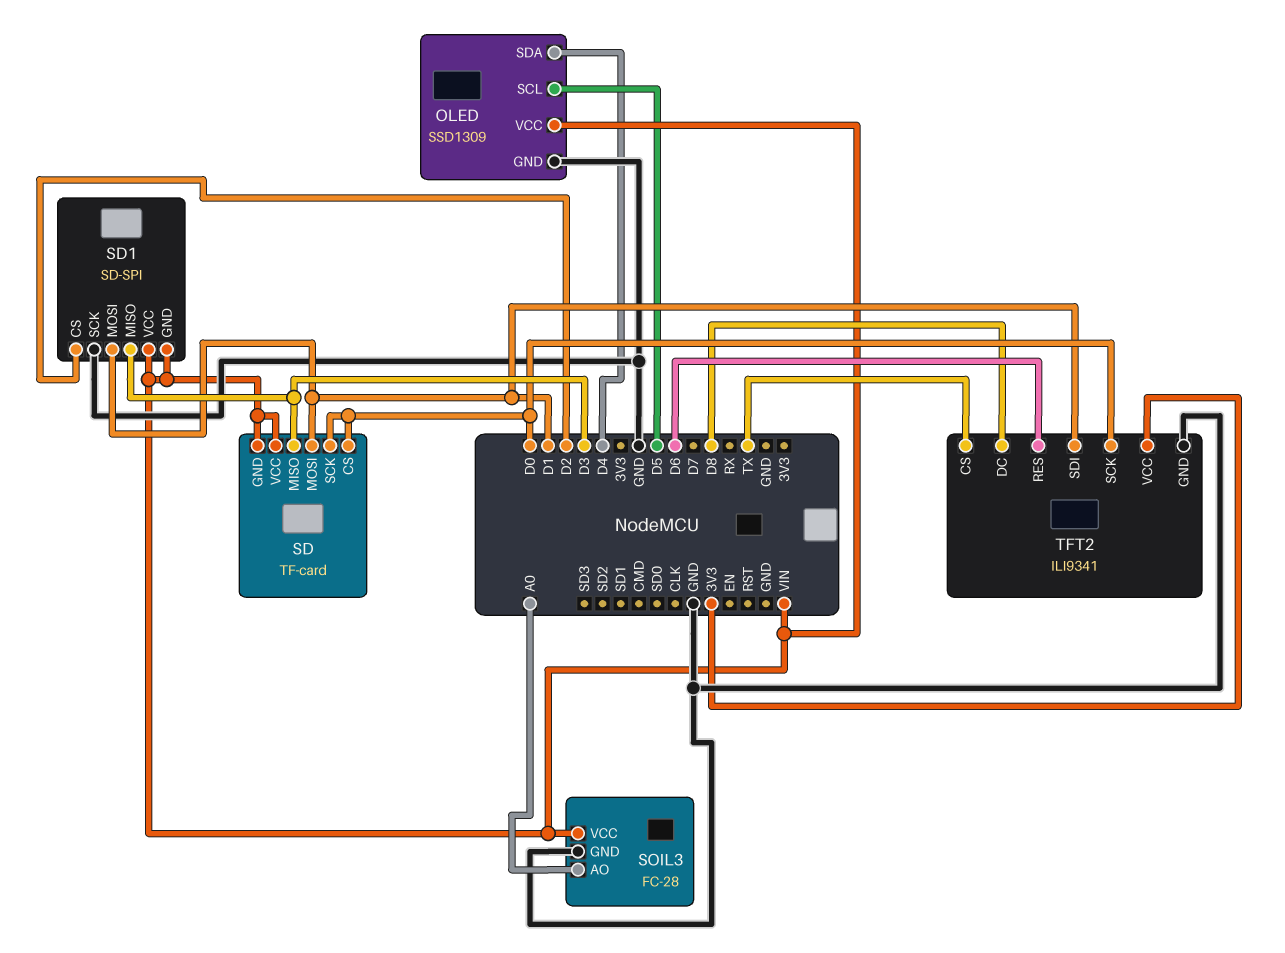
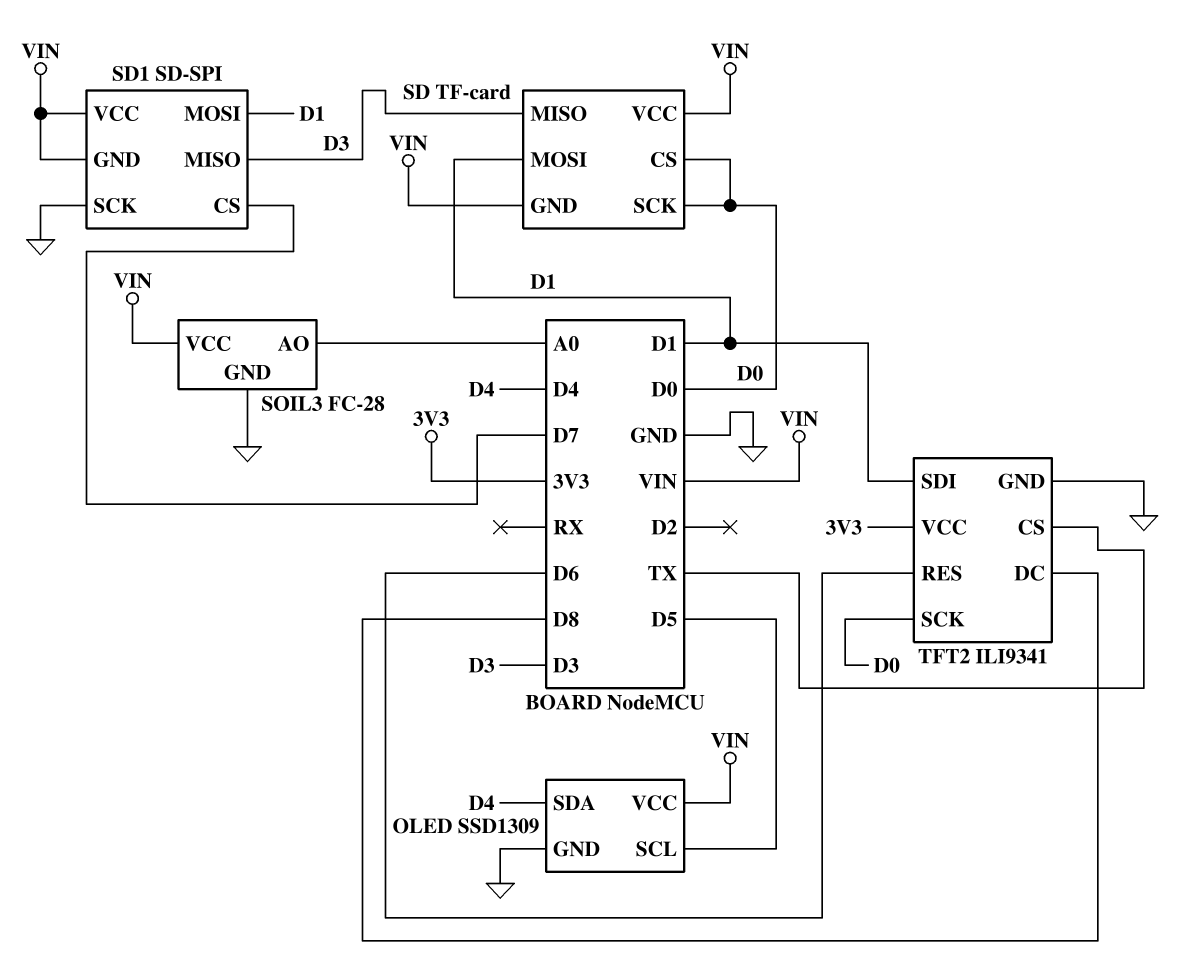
SD1 pin CS: D2 -> D7

